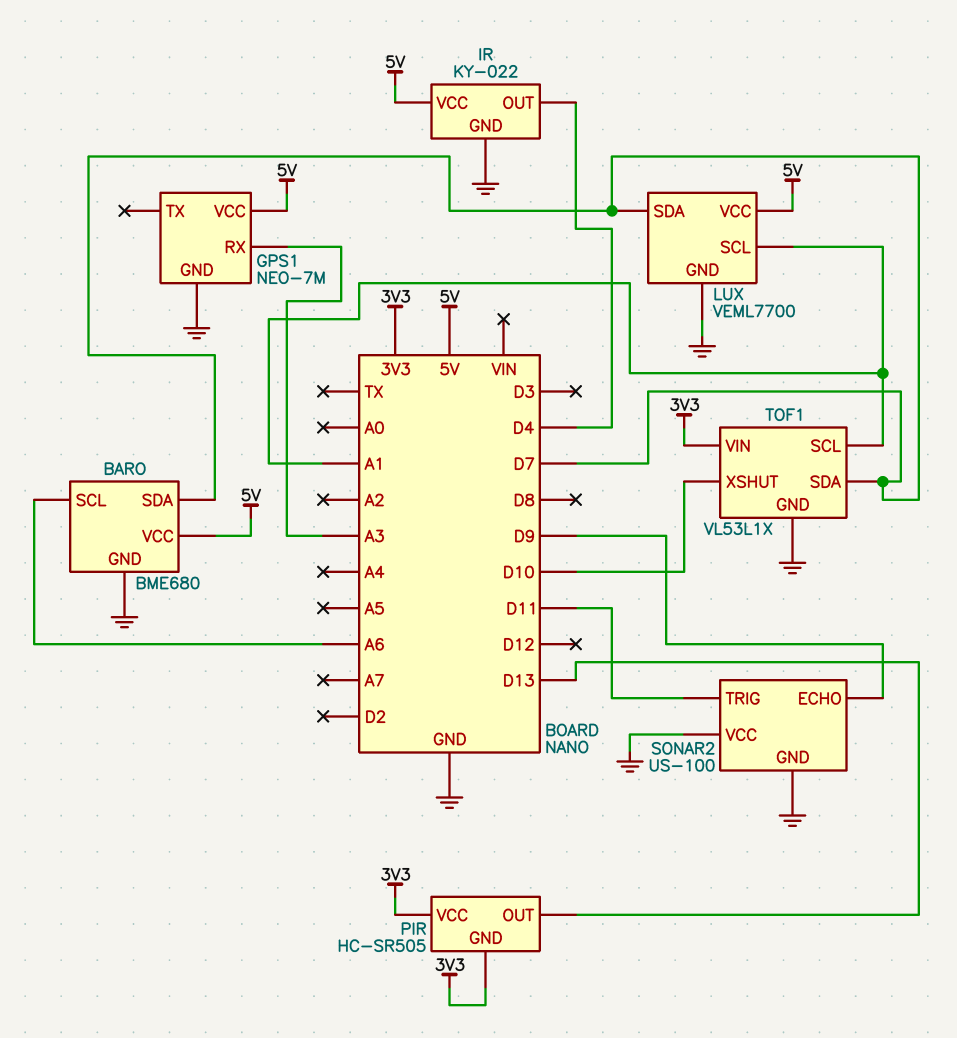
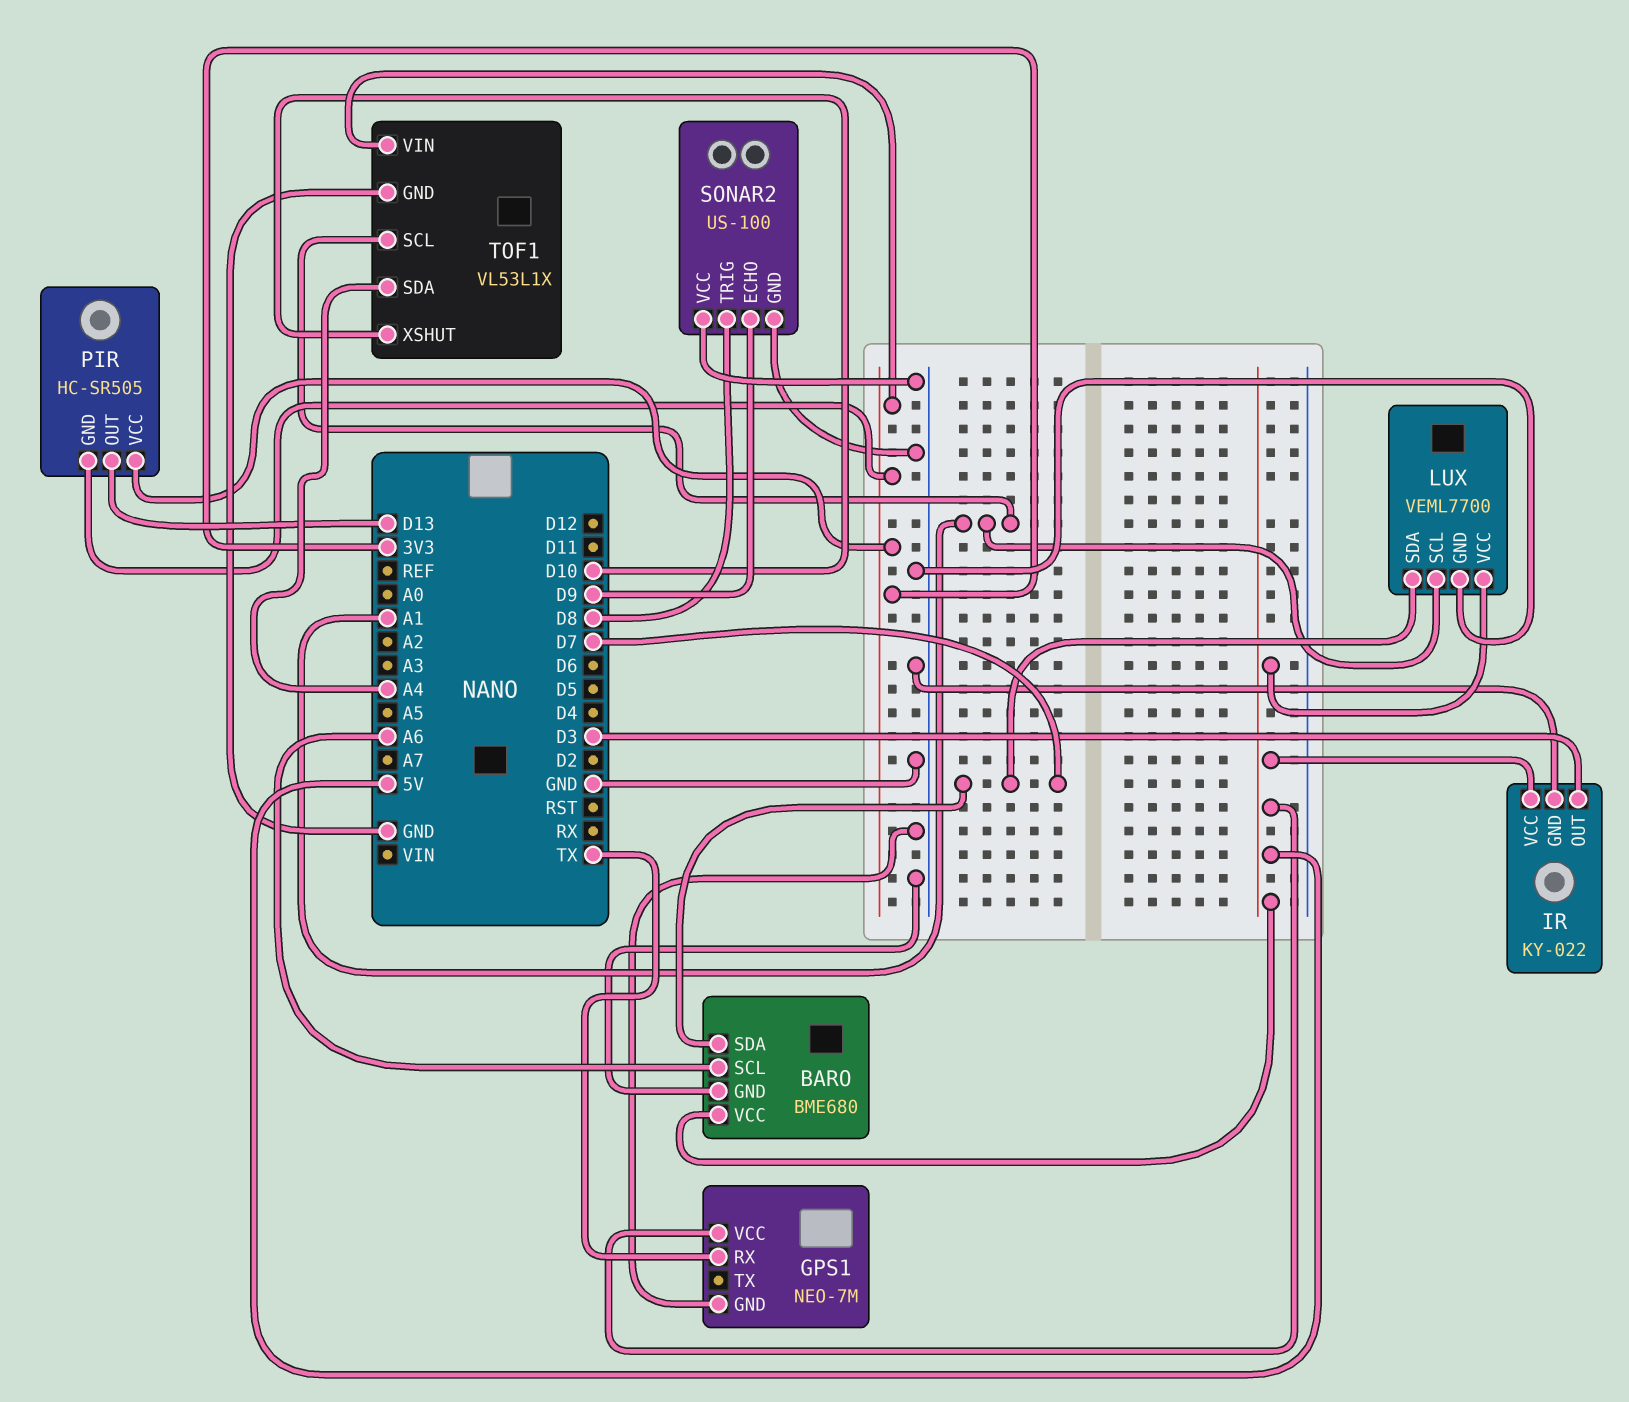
GPS1 pin RX: A3 -> TX
IR pin OUT: D4 -> D3
SONAR2 pin TRIG: D11 -> D8
TOF1 pin SDA: D7 -> A4

